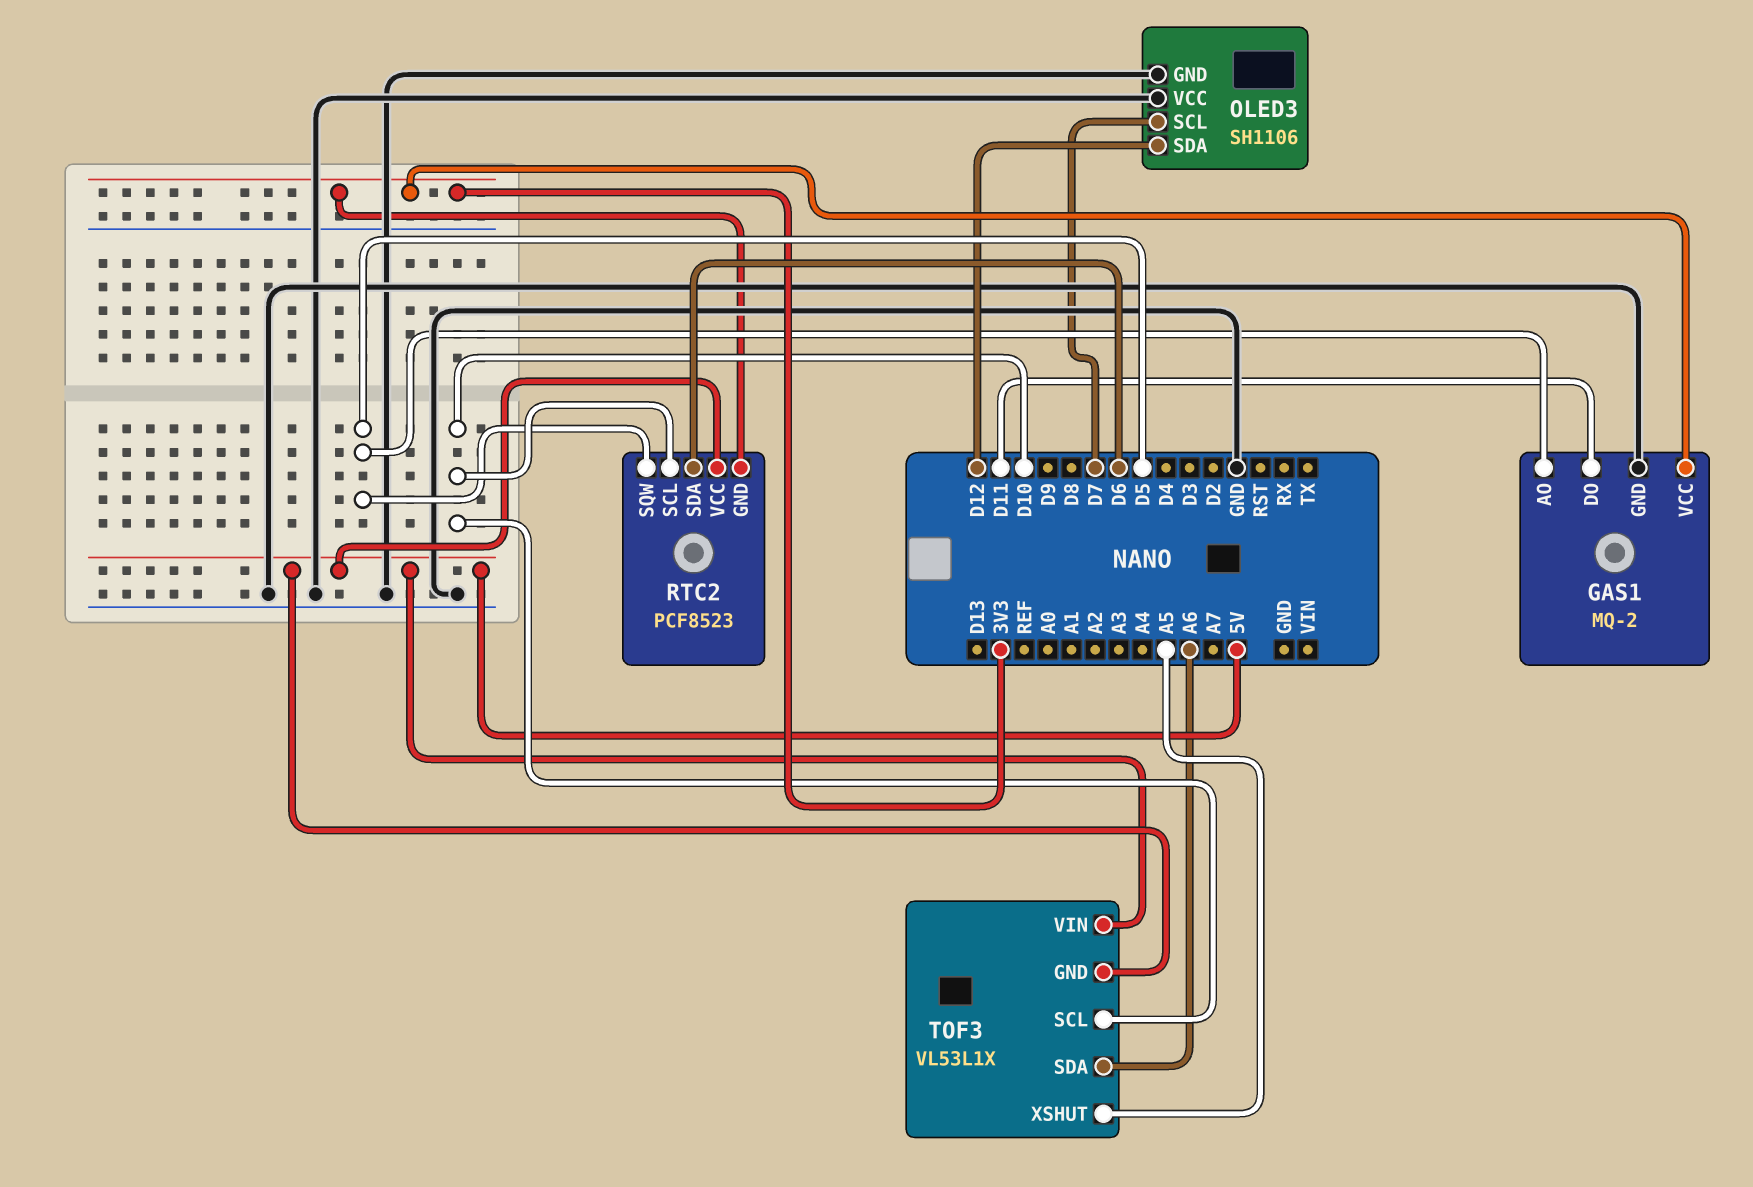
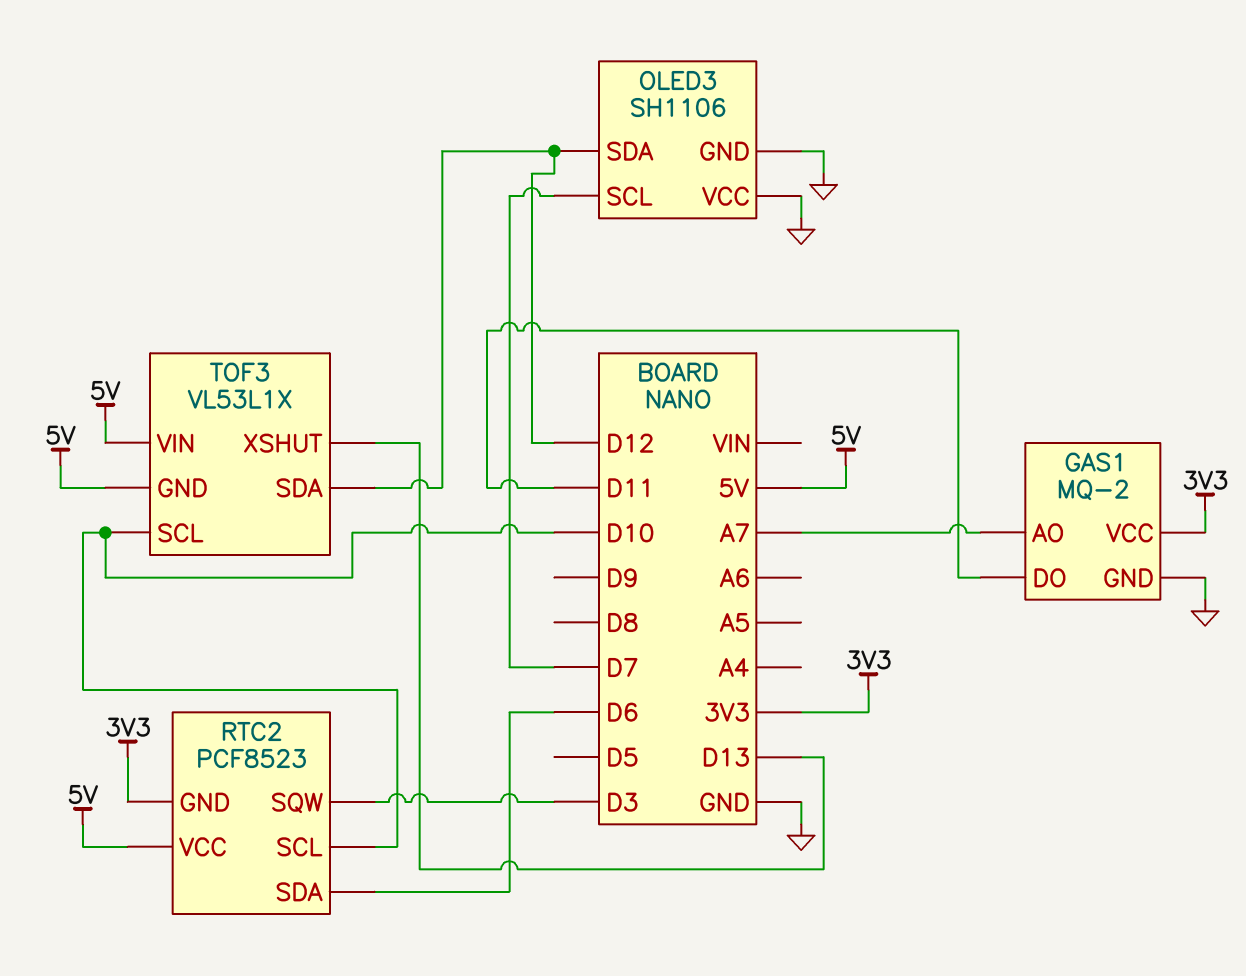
GAS1 pin AO: D5 -> A7
RTC2 pin SQW: D5 -> D3
TOF3 pin SDA: A6 -> D12
TOF3 pin XSHUT: A5 -> D13

